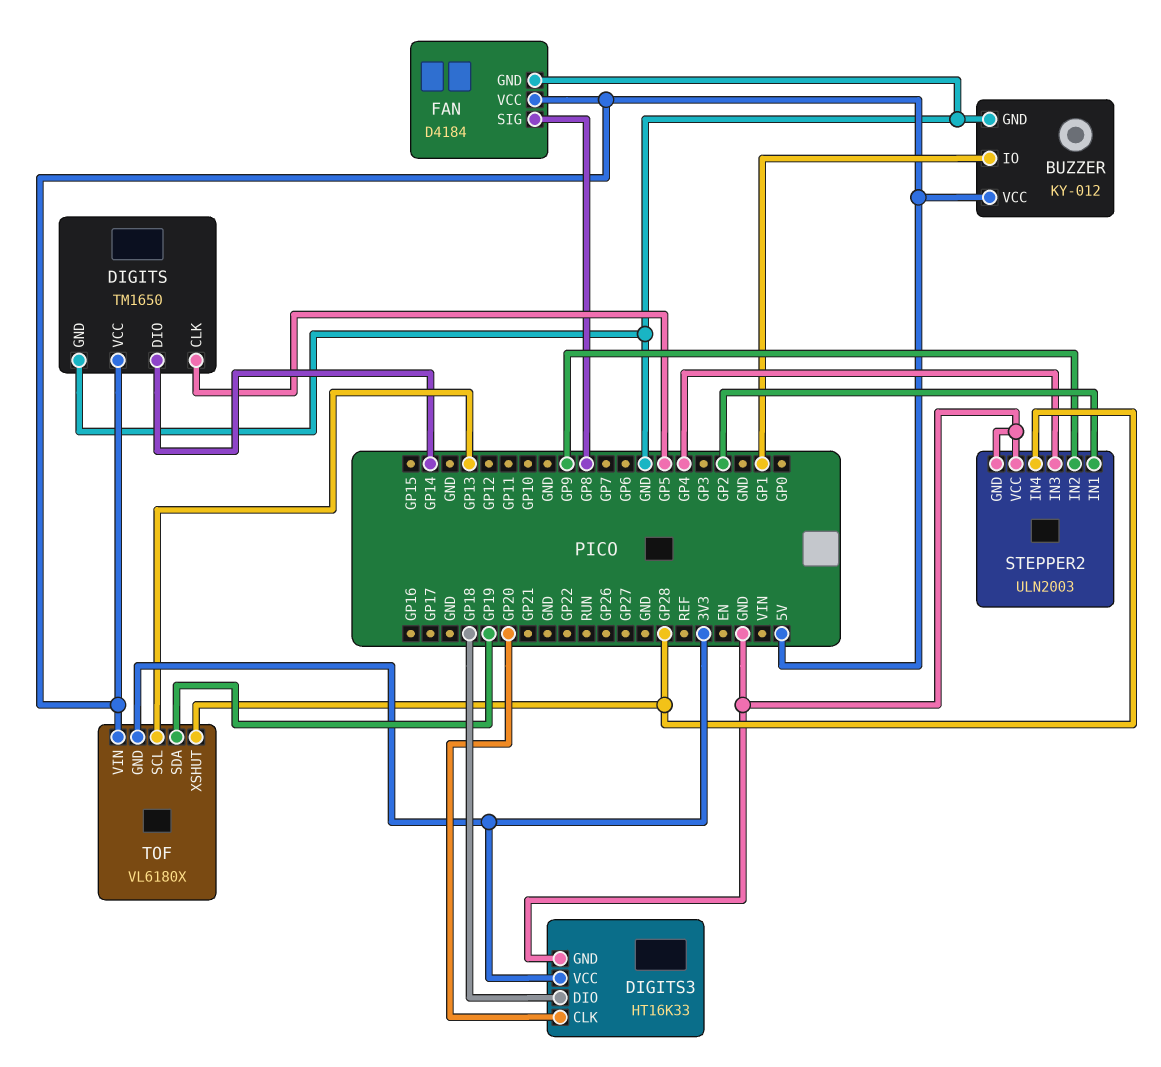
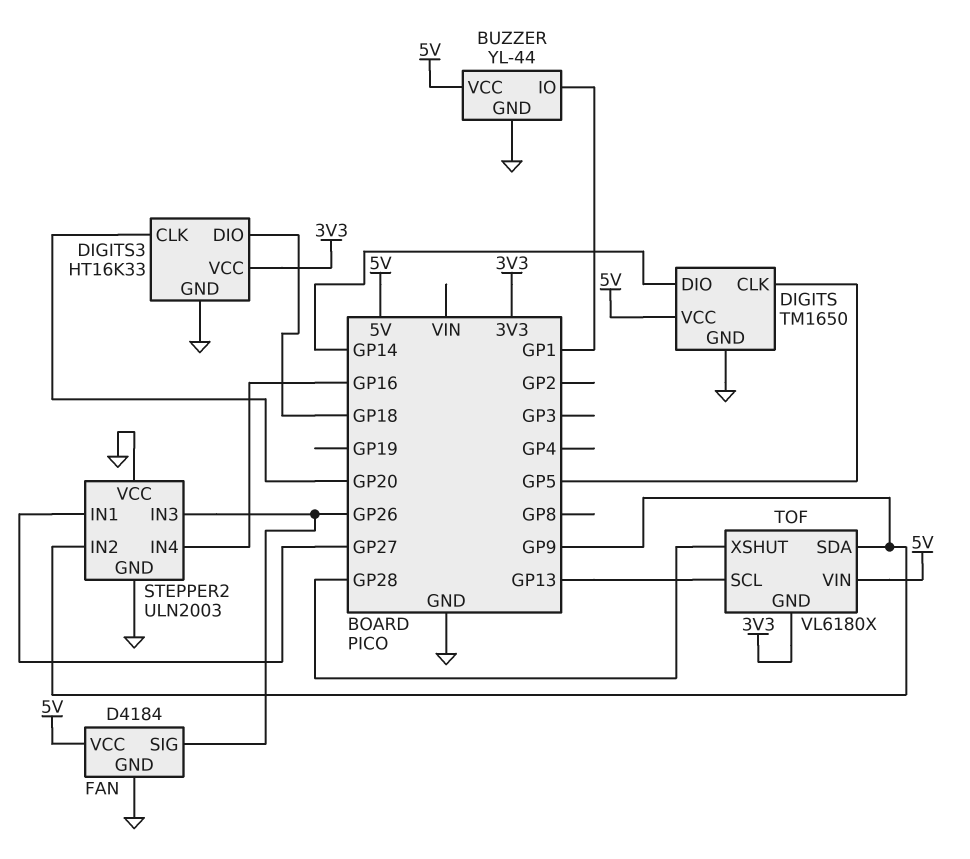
BUZZER: KY-012 -> YL-44
FAN pin SIG: GP8 -> GP26
STEPPER2 pin IN1: GP2 -> GP27
STEPPER2 pin IN3: GP4 -> GP26
STEPPER2 pin IN4: GP28 -> GP16
TOF pin SDA: GP19 -> GP9

